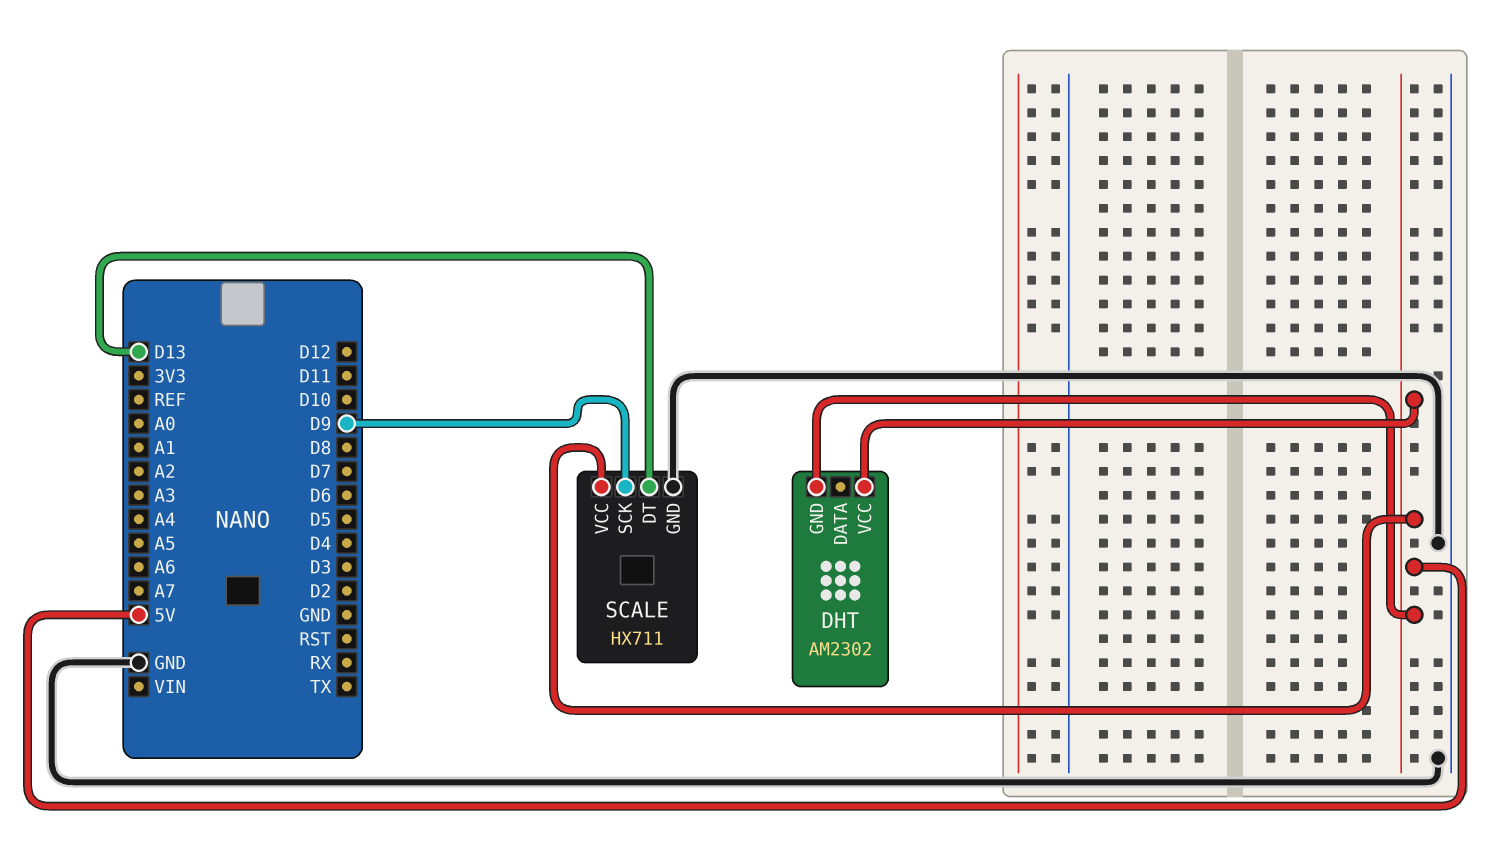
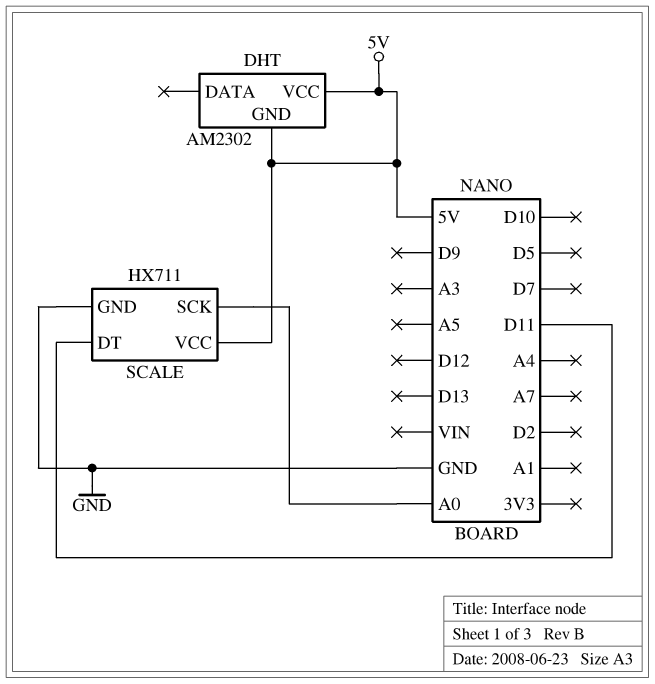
SCALE pin DT: D13 -> D11
SCALE pin SCK: D9 -> A0

